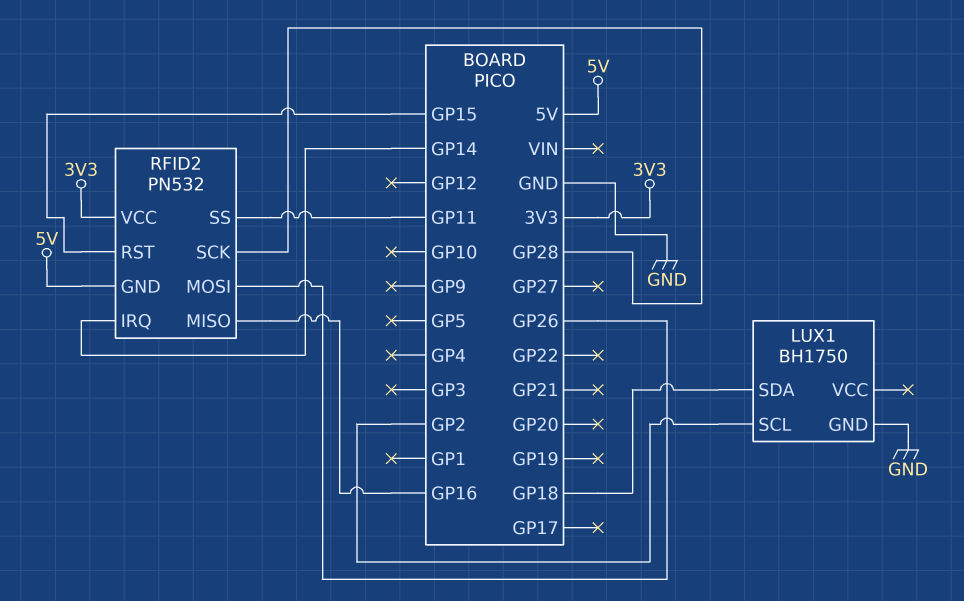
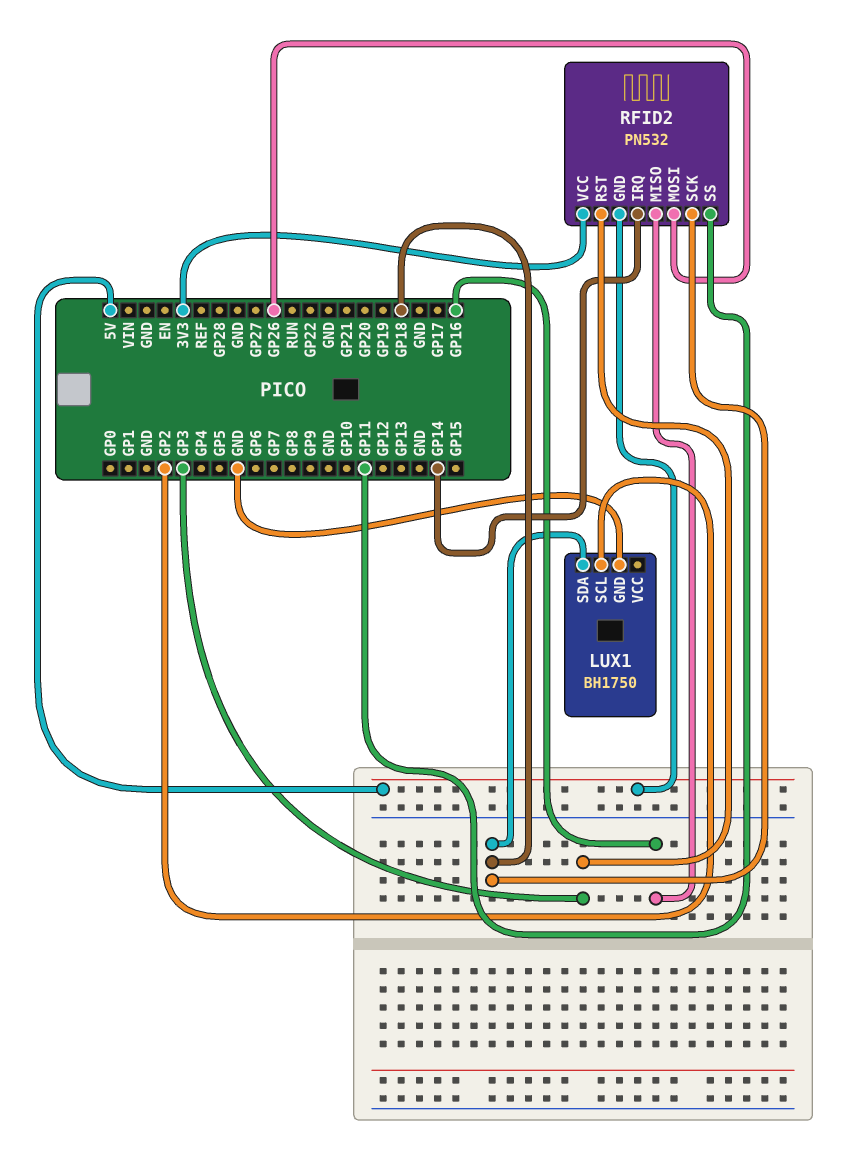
RFID2 pin RST: GP15 -> GP3
RFID2 pin SCK: GP28 -> GP18

